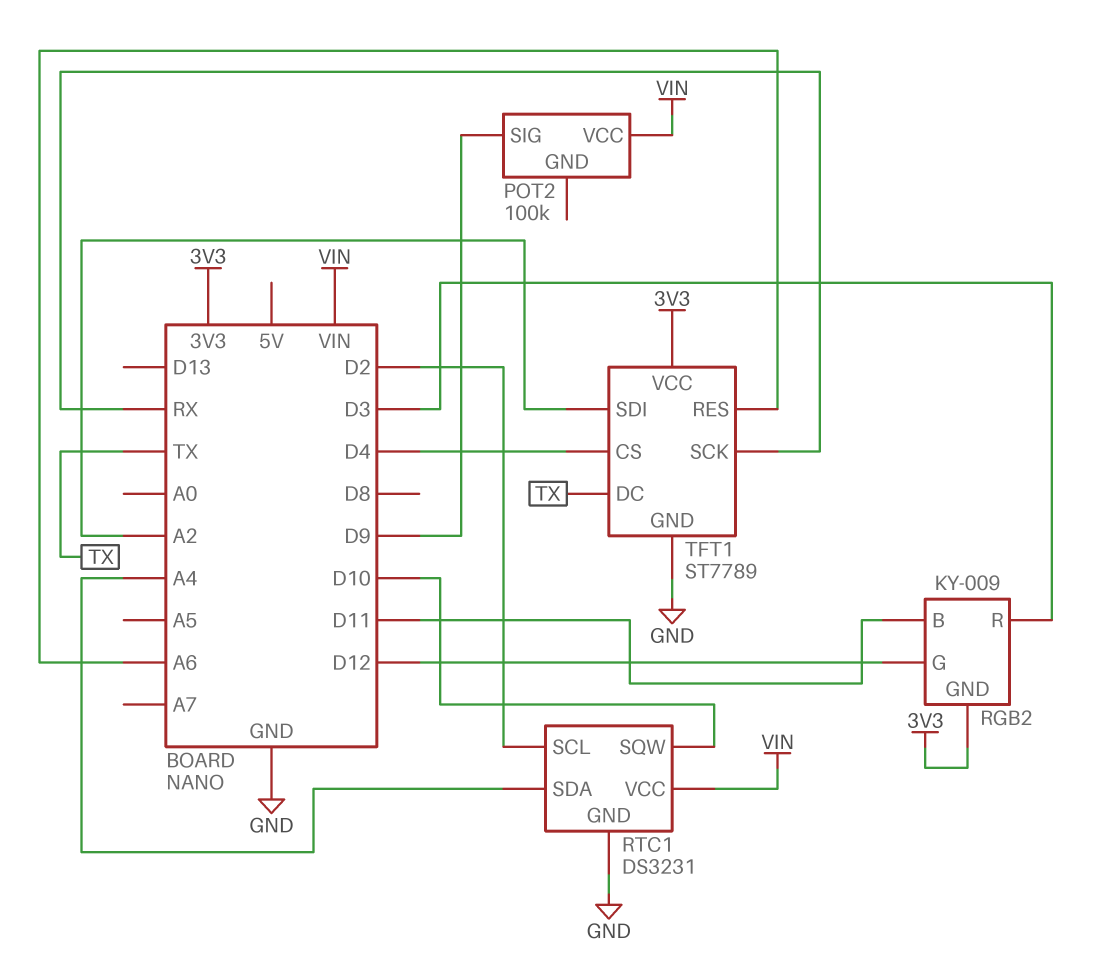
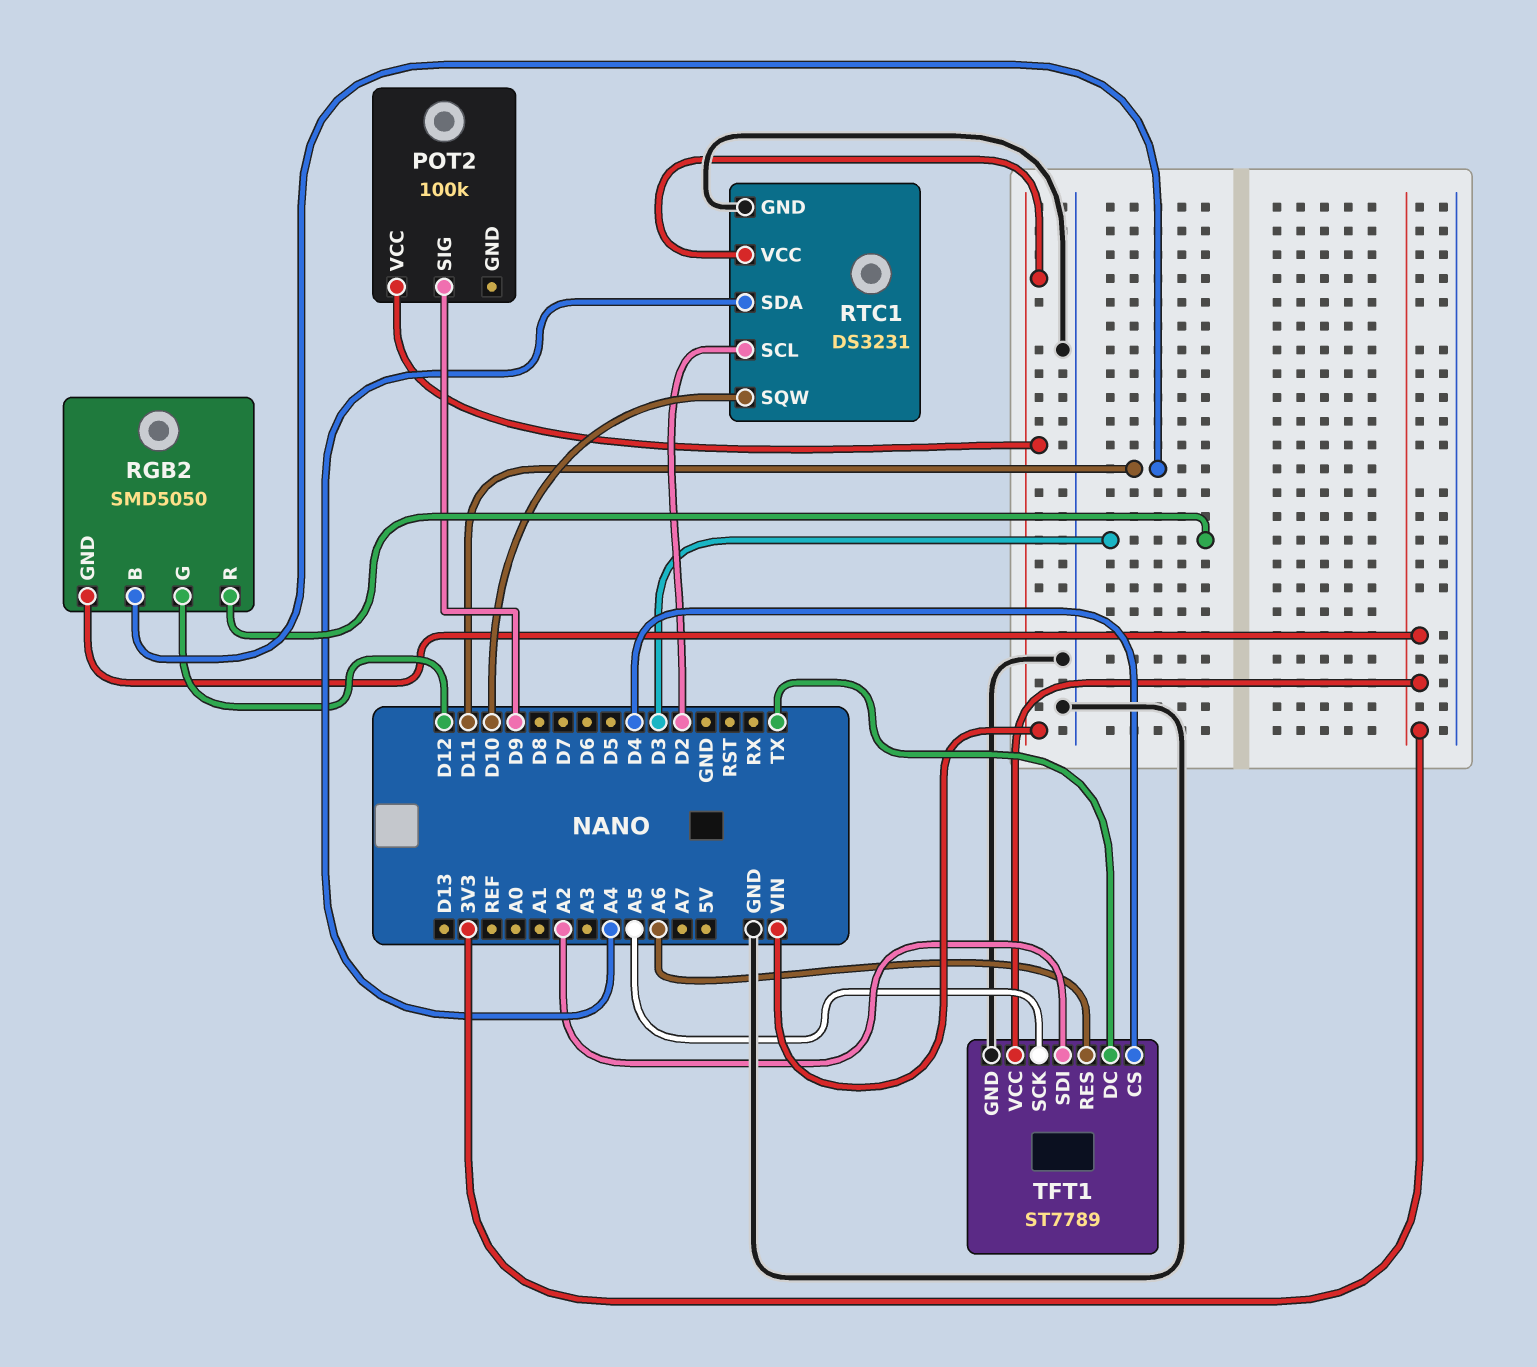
RGB2: KY-009 -> SMD5050
TFT1 pin SCK: RX -> A5

